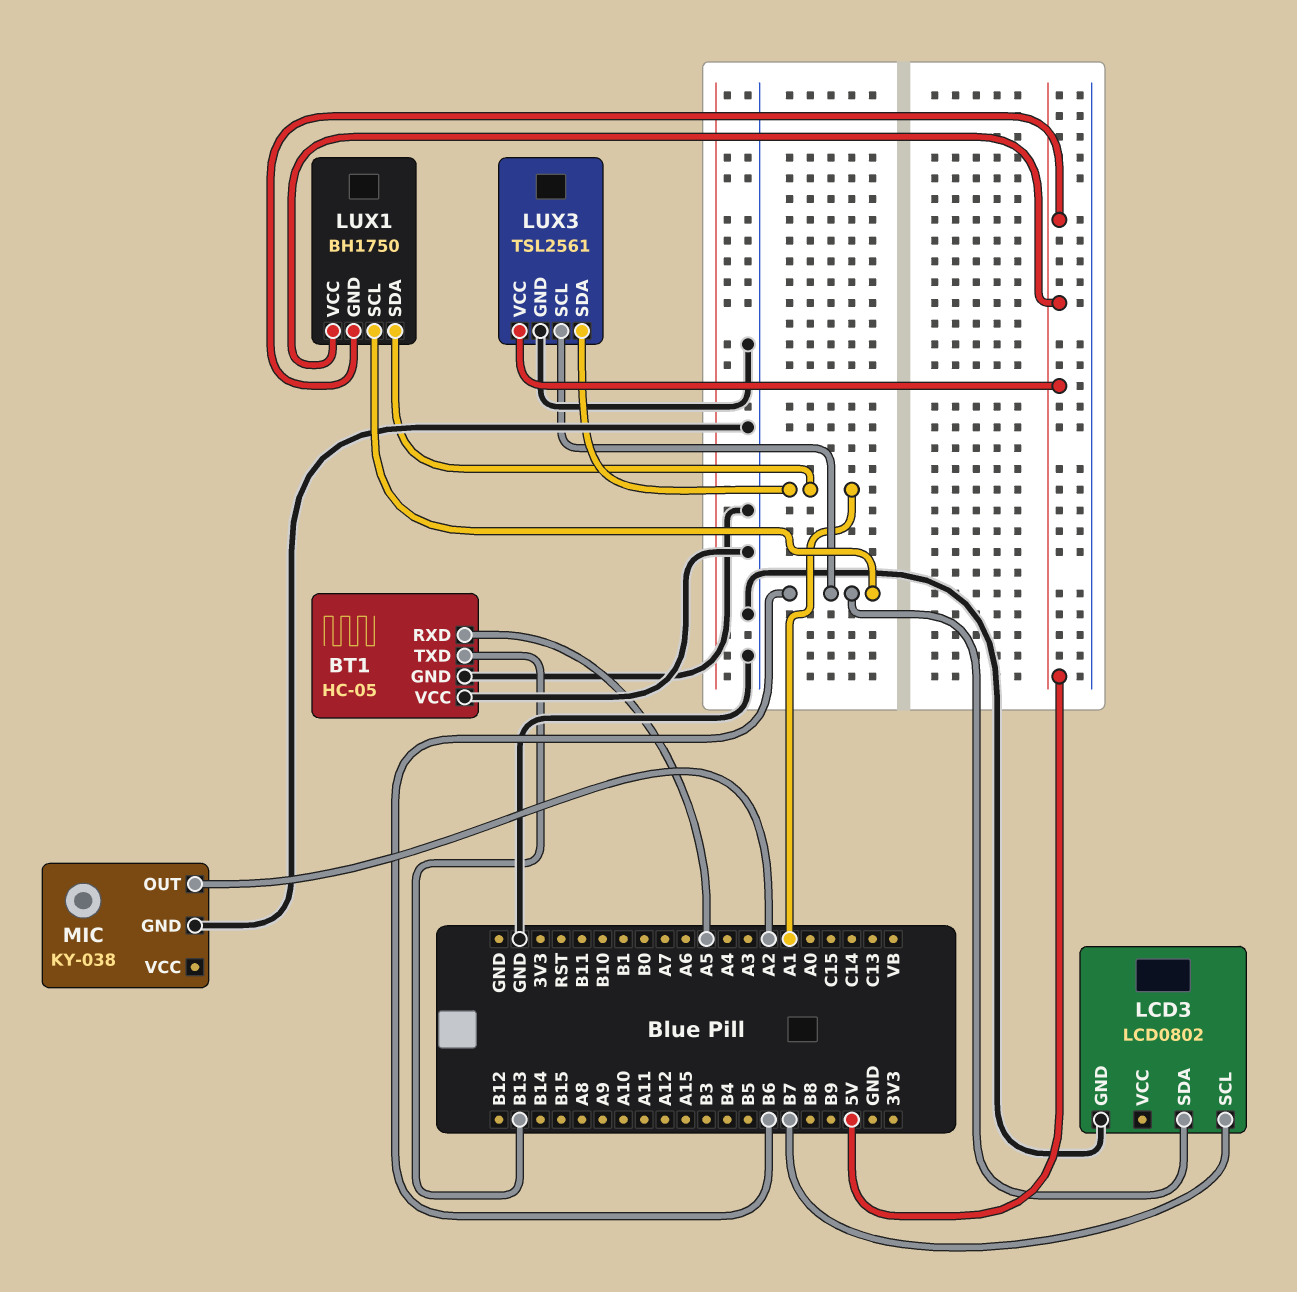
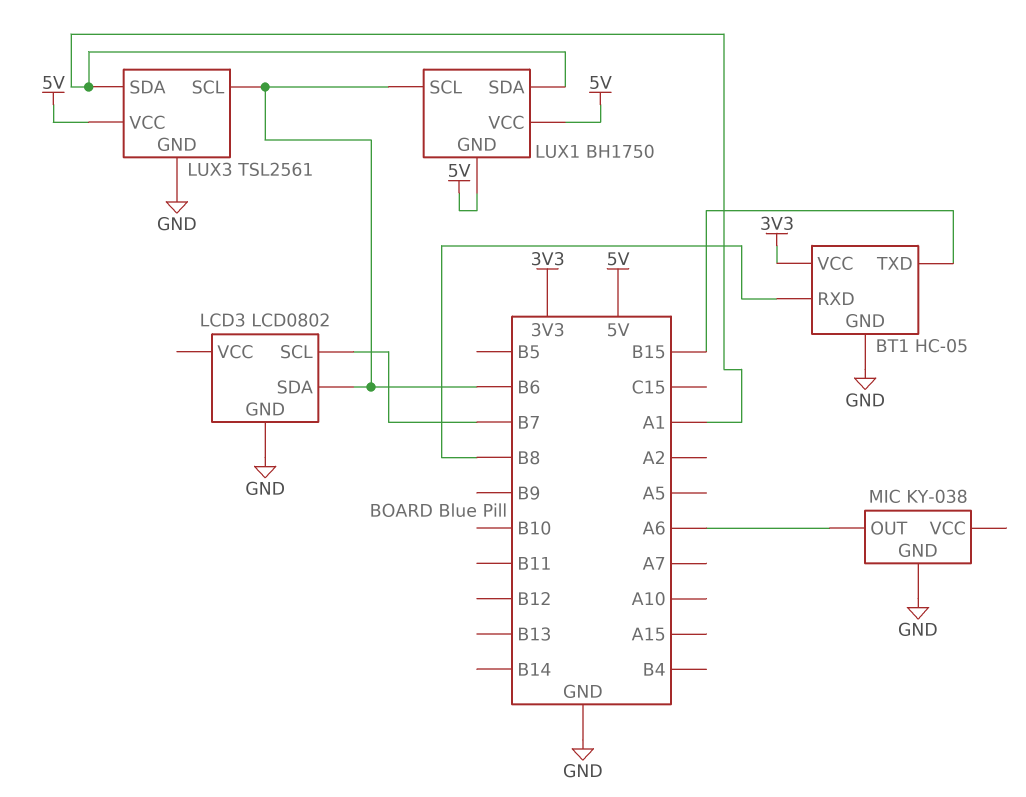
BT1 pin RXD: A5 -> B8
BT1 pin TXD: B13 -> B15
BT1 pin VCC: GND -> 3V3
MIC pin OUT: A2 -> A6

